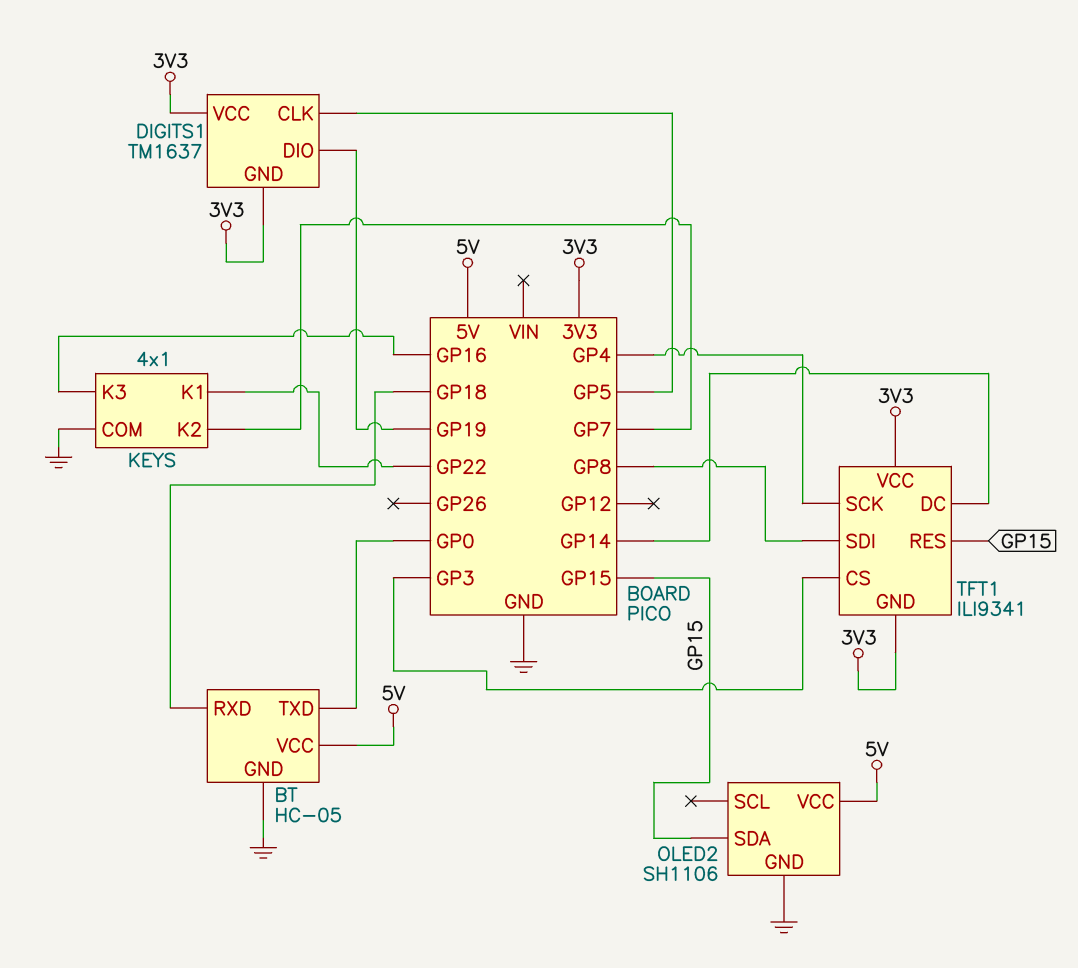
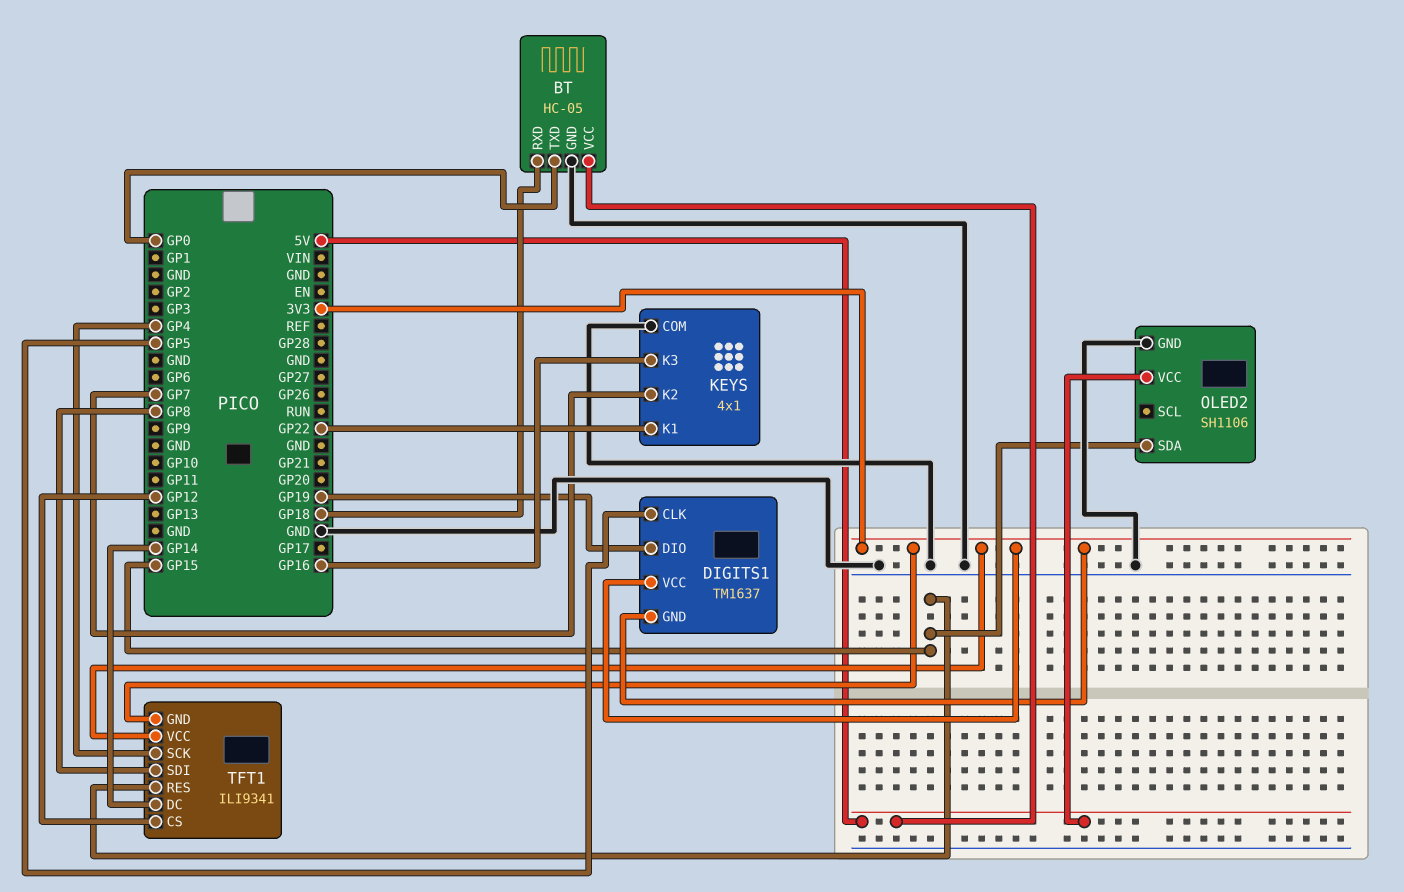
TFT1 pin CS: GP3 -> GP12

